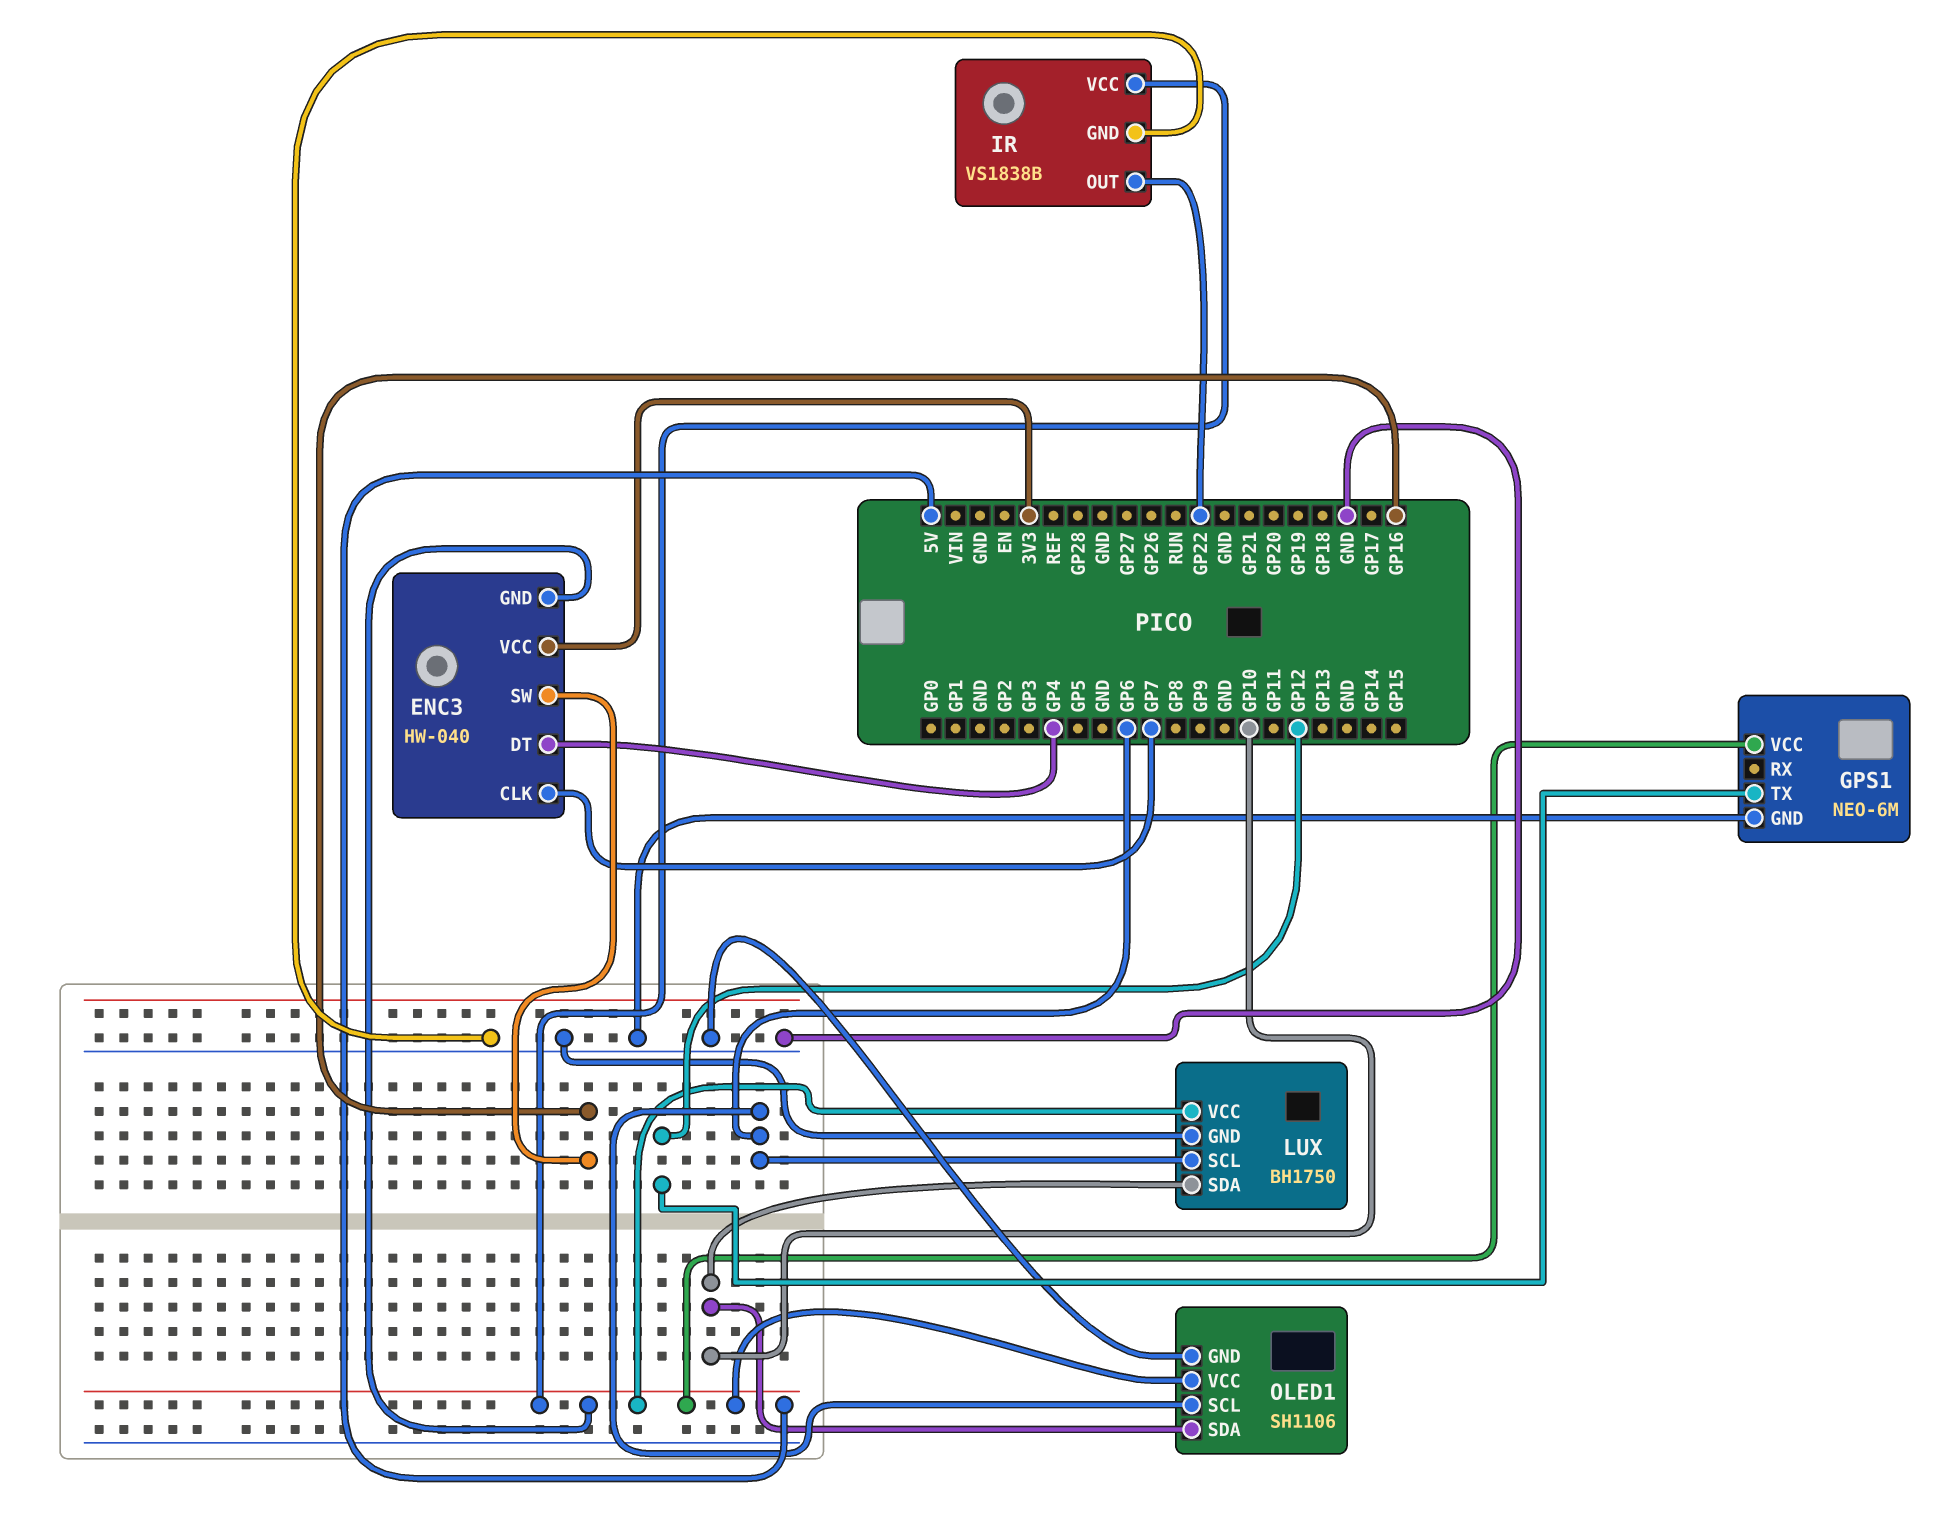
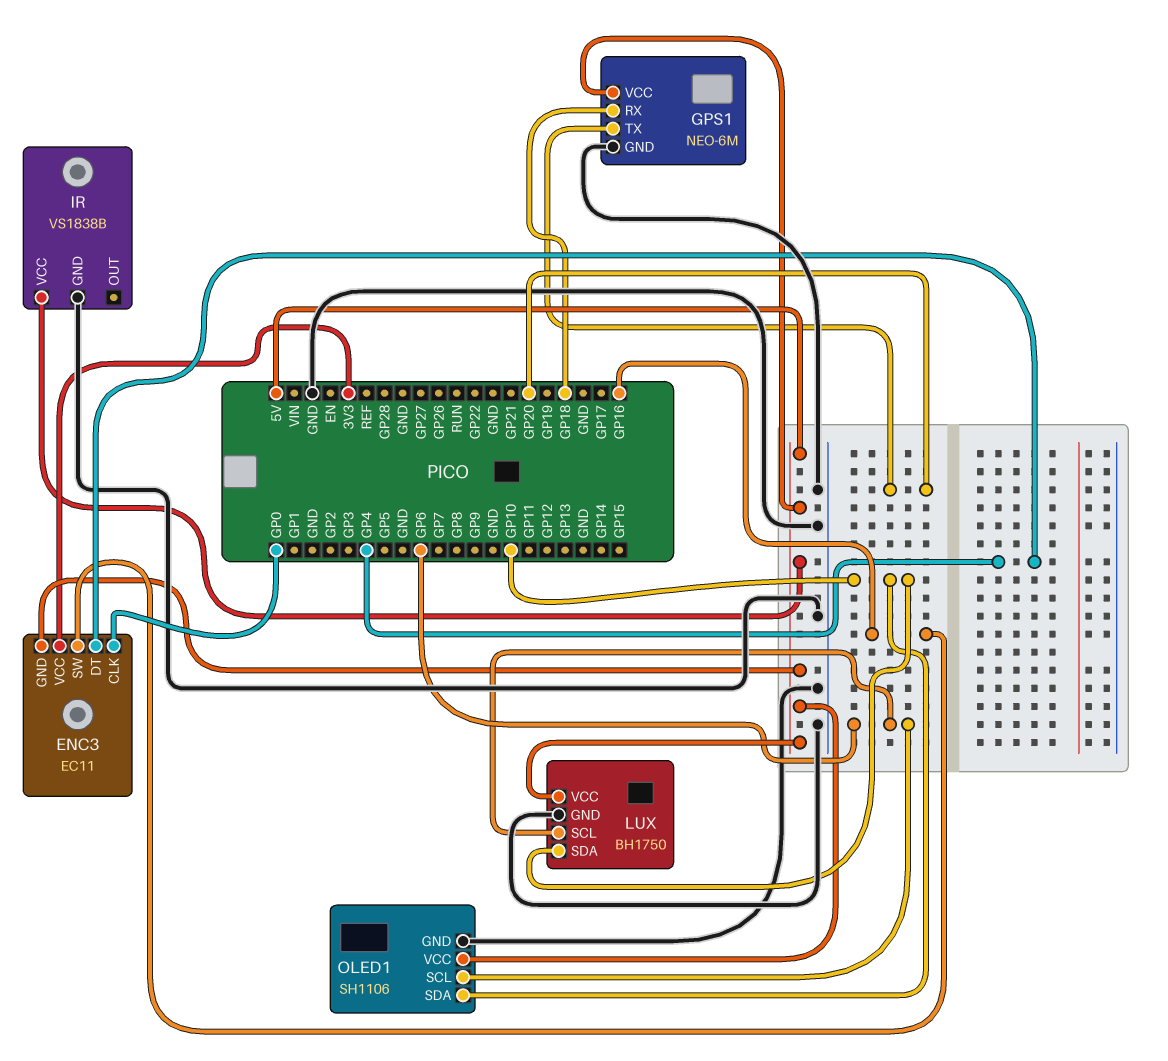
ENC3: HW-040 -> EC11
ENC3 pin CLK: GP7 -> GP0
GPS1 pin RX: none -> GP18
GPS1 pin TX: GP12 -> GP20
IR pin OUT: GP22 -> none

